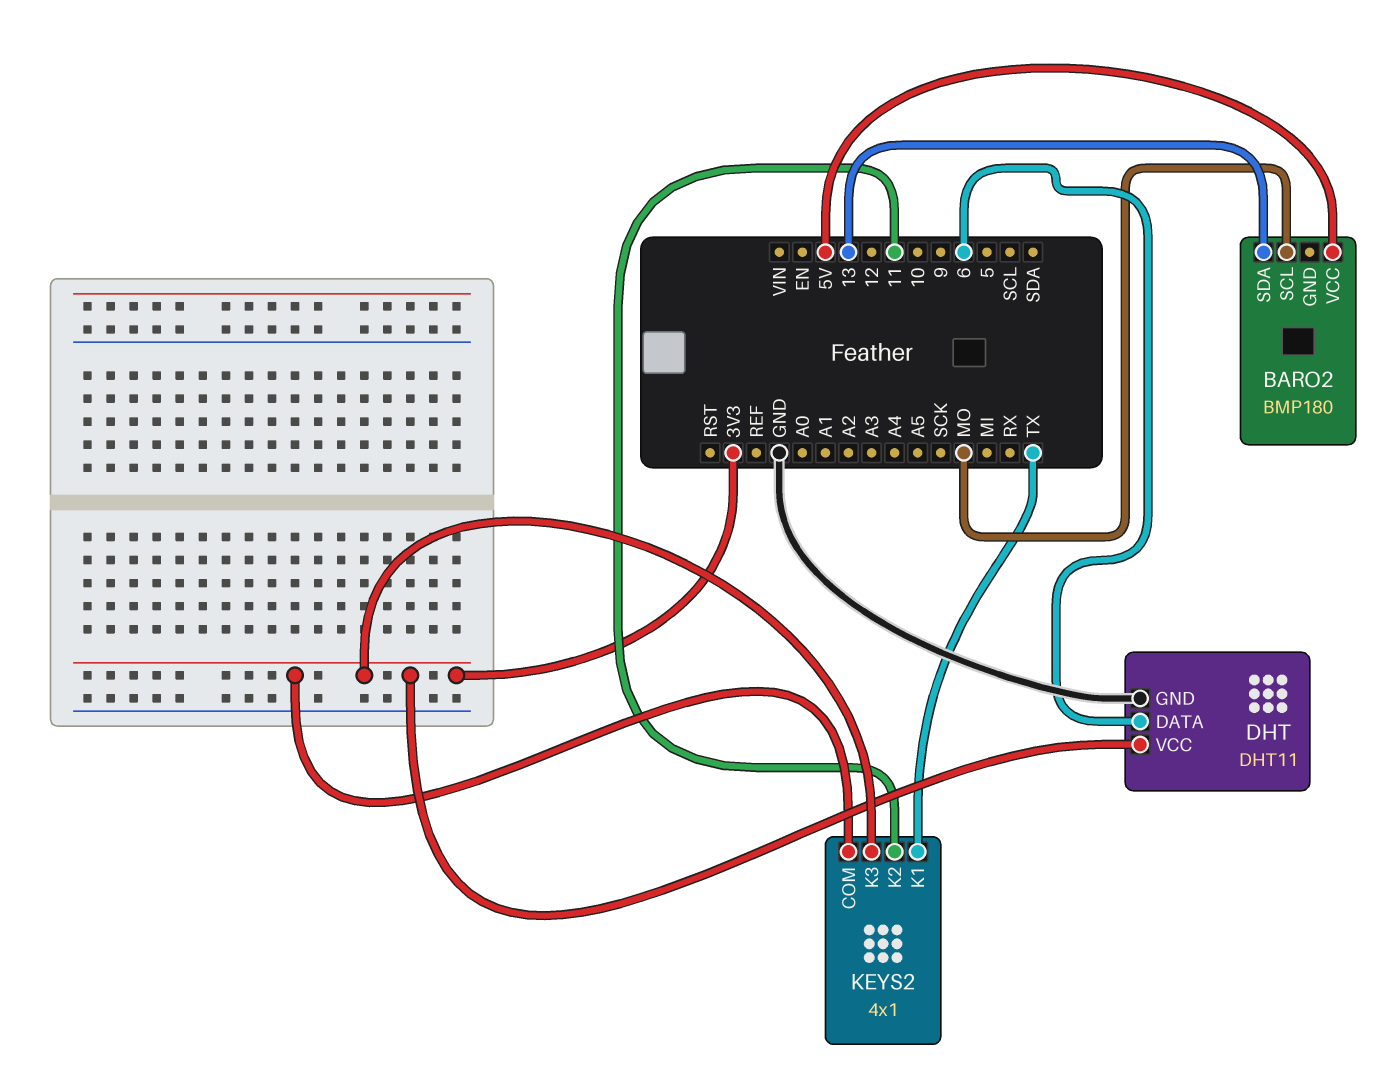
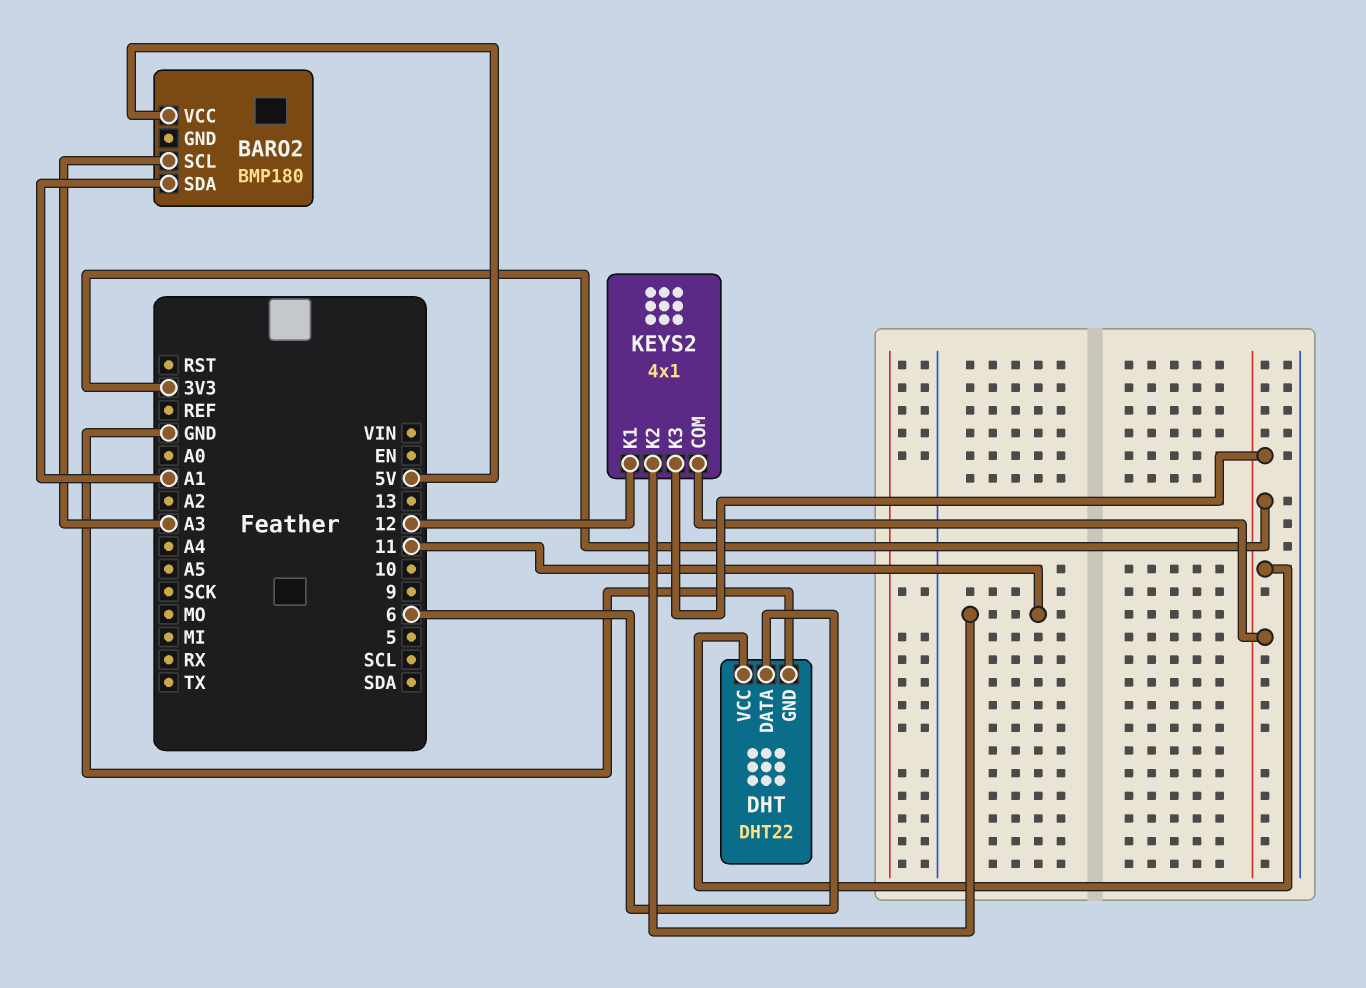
BARO2 pin SCL: MO -> A3
BARO2 pin SDA: 13 -> A1
DHT: DHT11 -> DHT22
KEYS2 pin K1: TX -> 12

